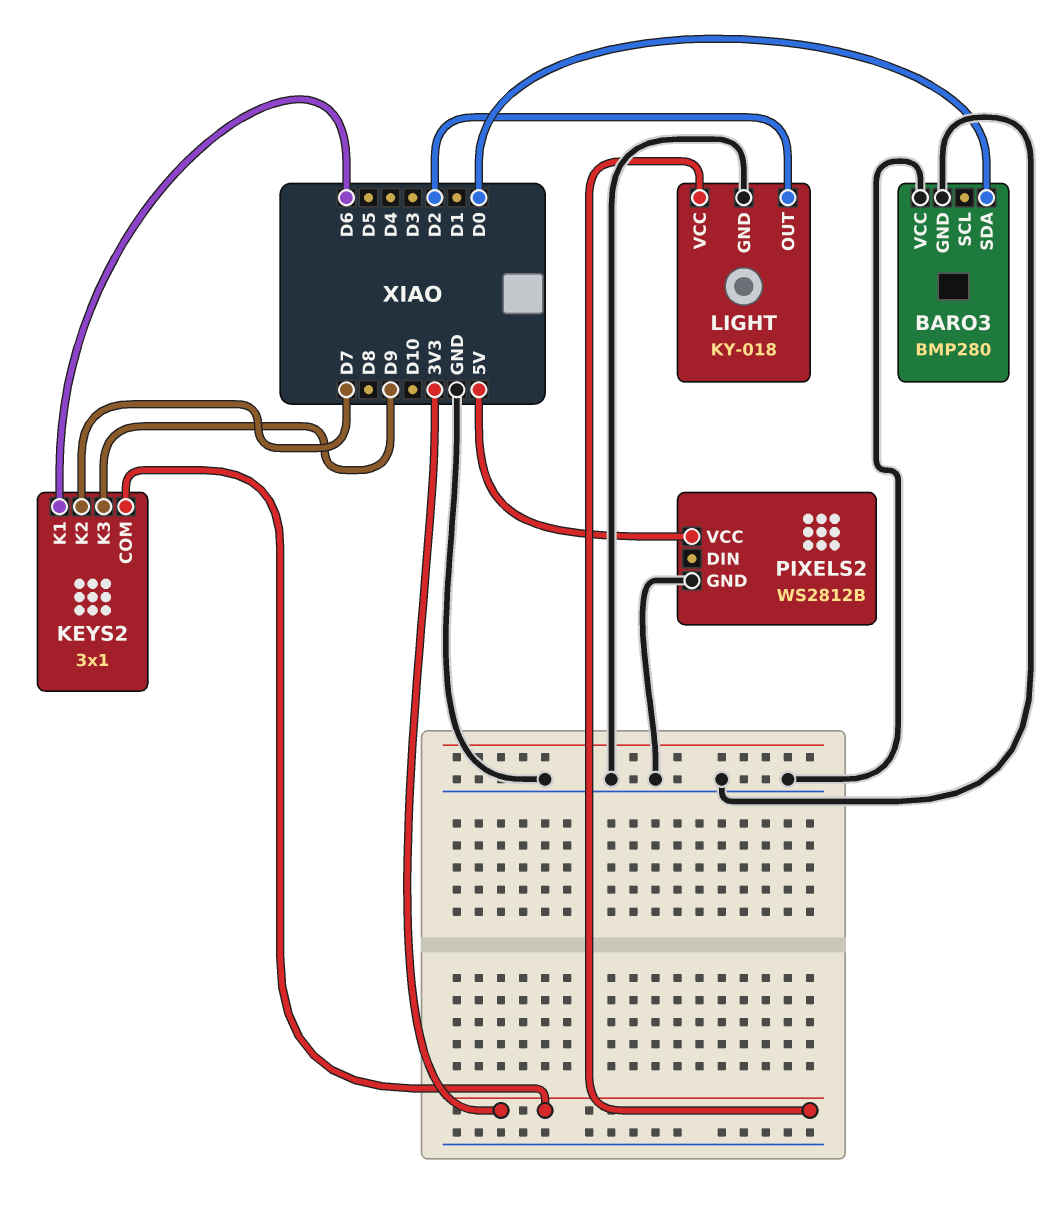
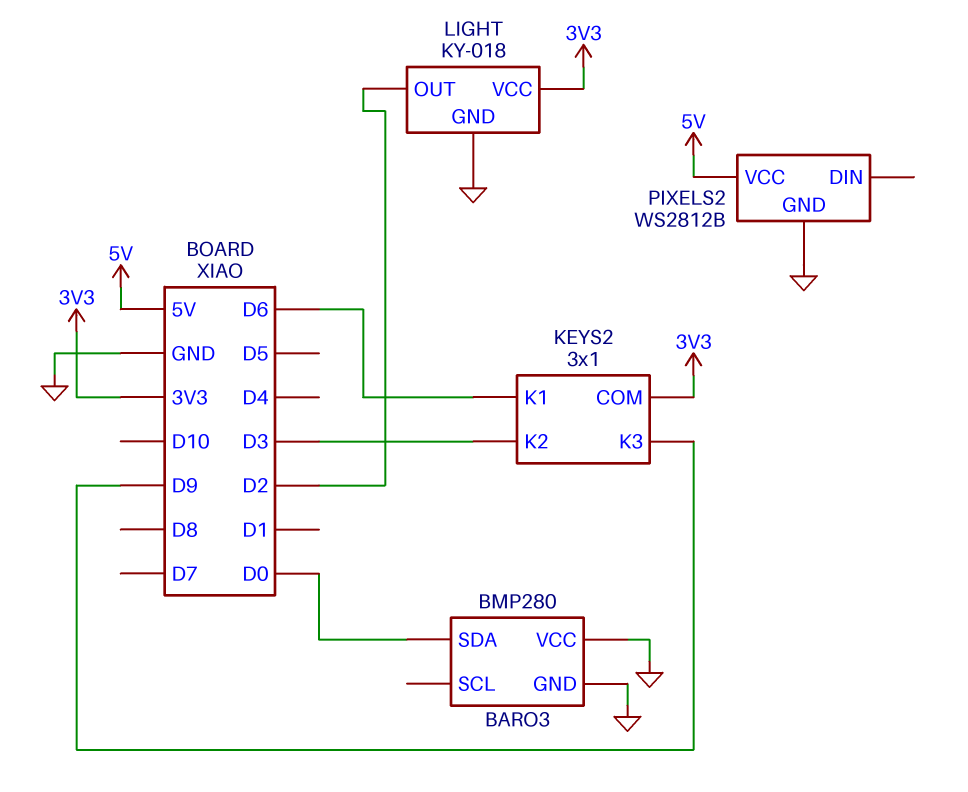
KEYS2 pin K2: D7 -> D3

